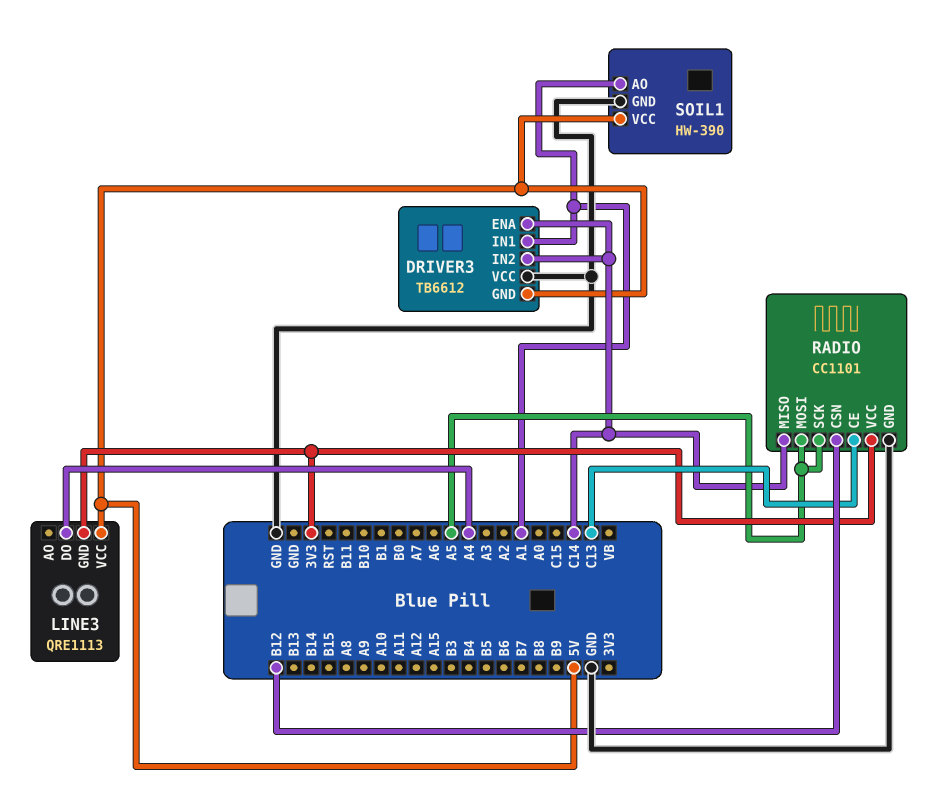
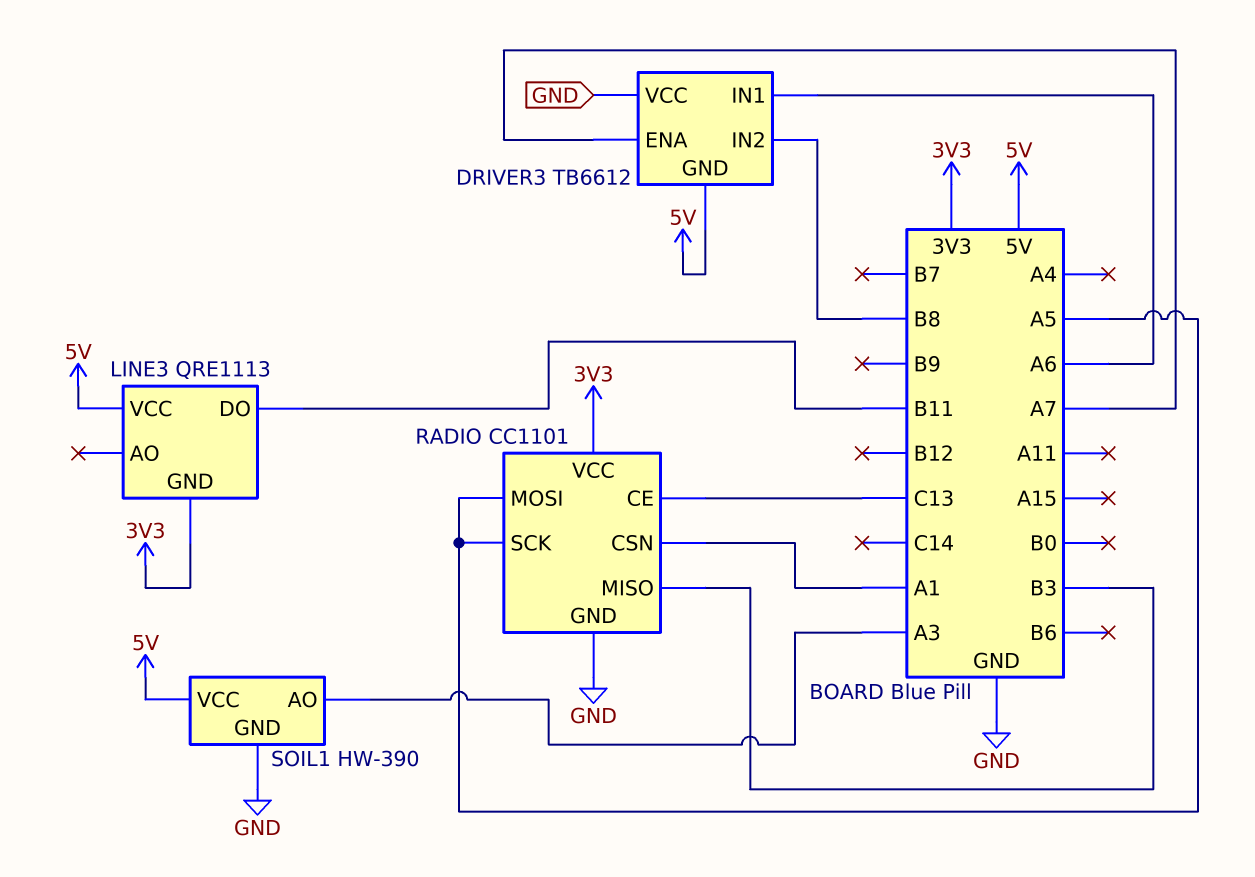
DRIVER3 pin ENA: C14 -> A7
DRIVER3 pin IN1: A1 -> A6
DRIVER3 pin IN2: C14 -> B8
LINE3 pin DO: A4 -> B11
RADIO pin CSN: B12 -> A1
RADIO pin MISO: C14 -> B3
SOIL1 pin AO: A1 -> A3

